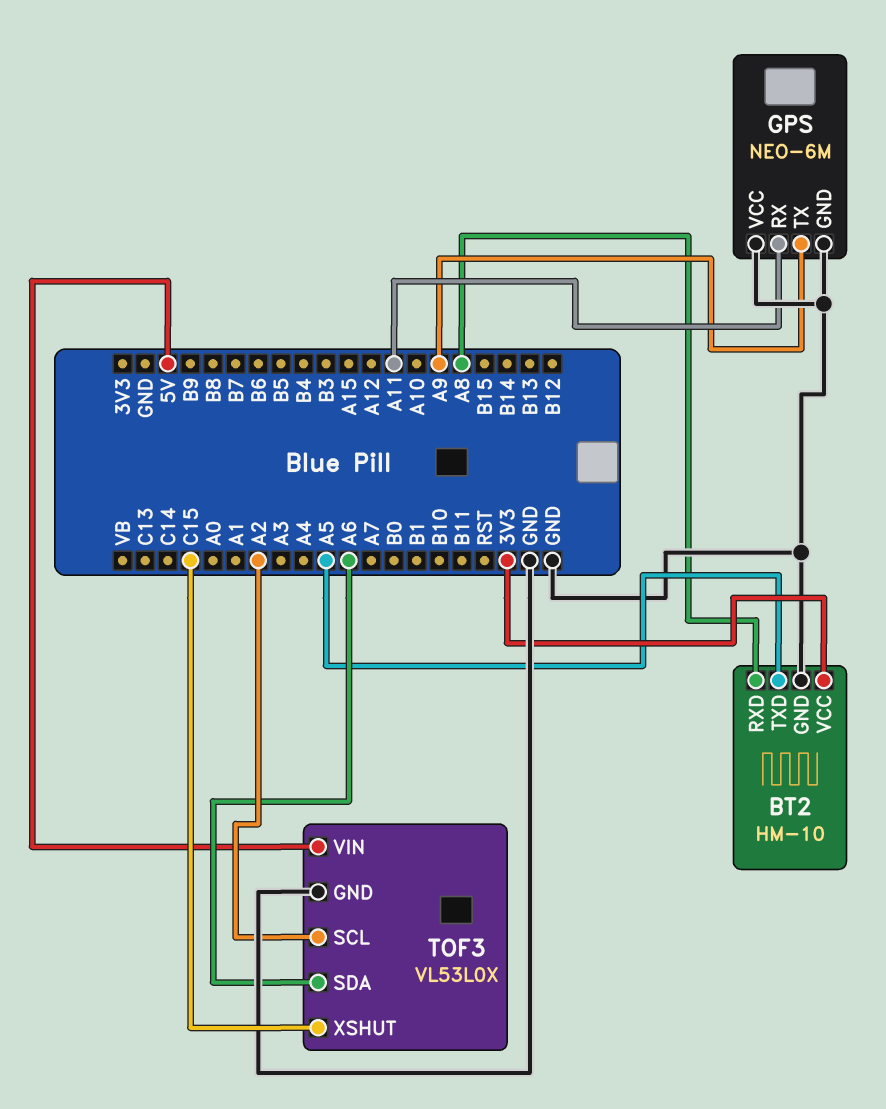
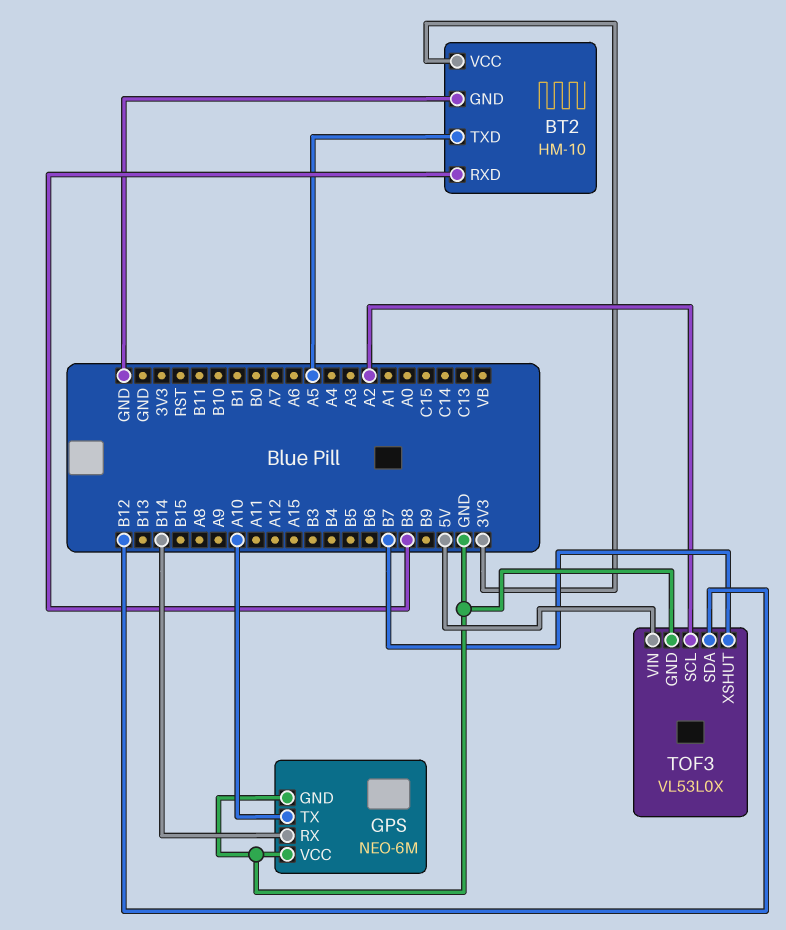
BT2 pin RXD: A8 -> B8
GPS pin RX: A11 -> B14
GPS pin TX: A9 -> A10
TOF3 pin SDA: A6 -> B12
TOF3 pin XSHUT: C15 -> B7

